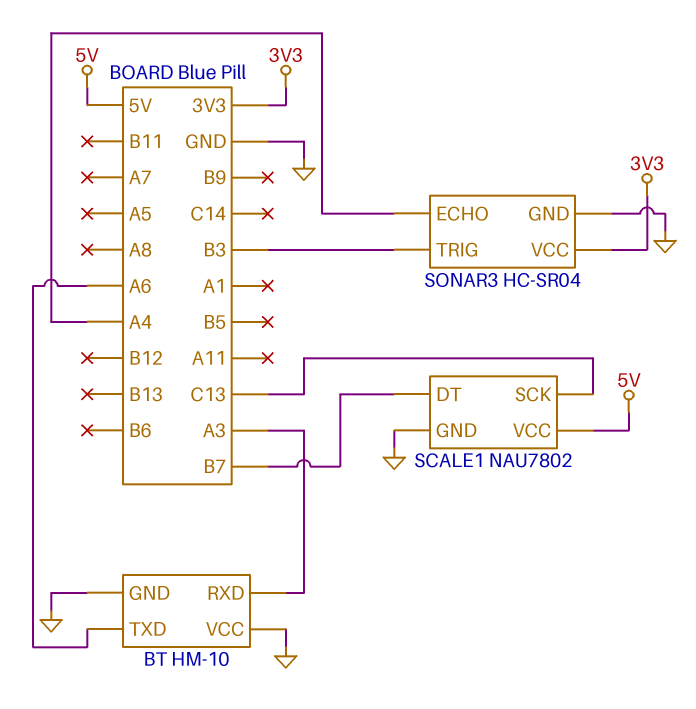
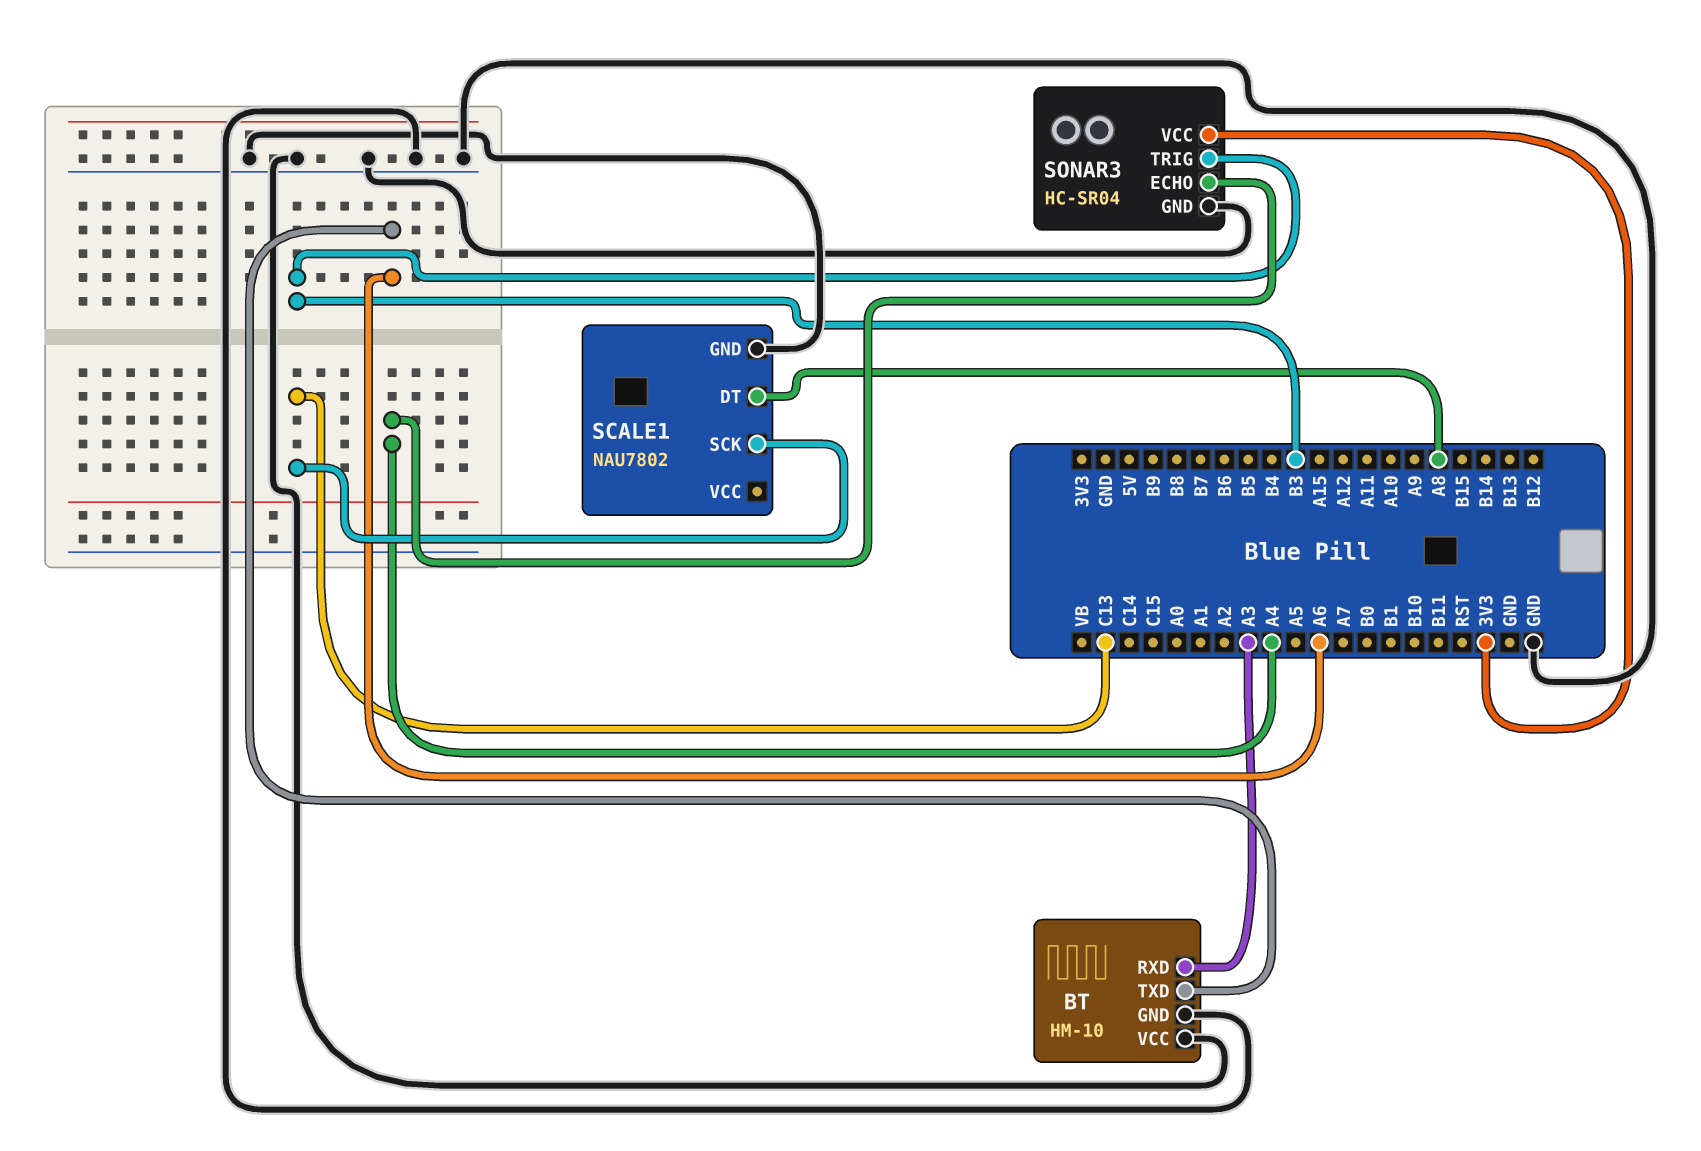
SCALE1 pin DT: B7 -> A8
SCALE1 pin VCC: 5V -> none

